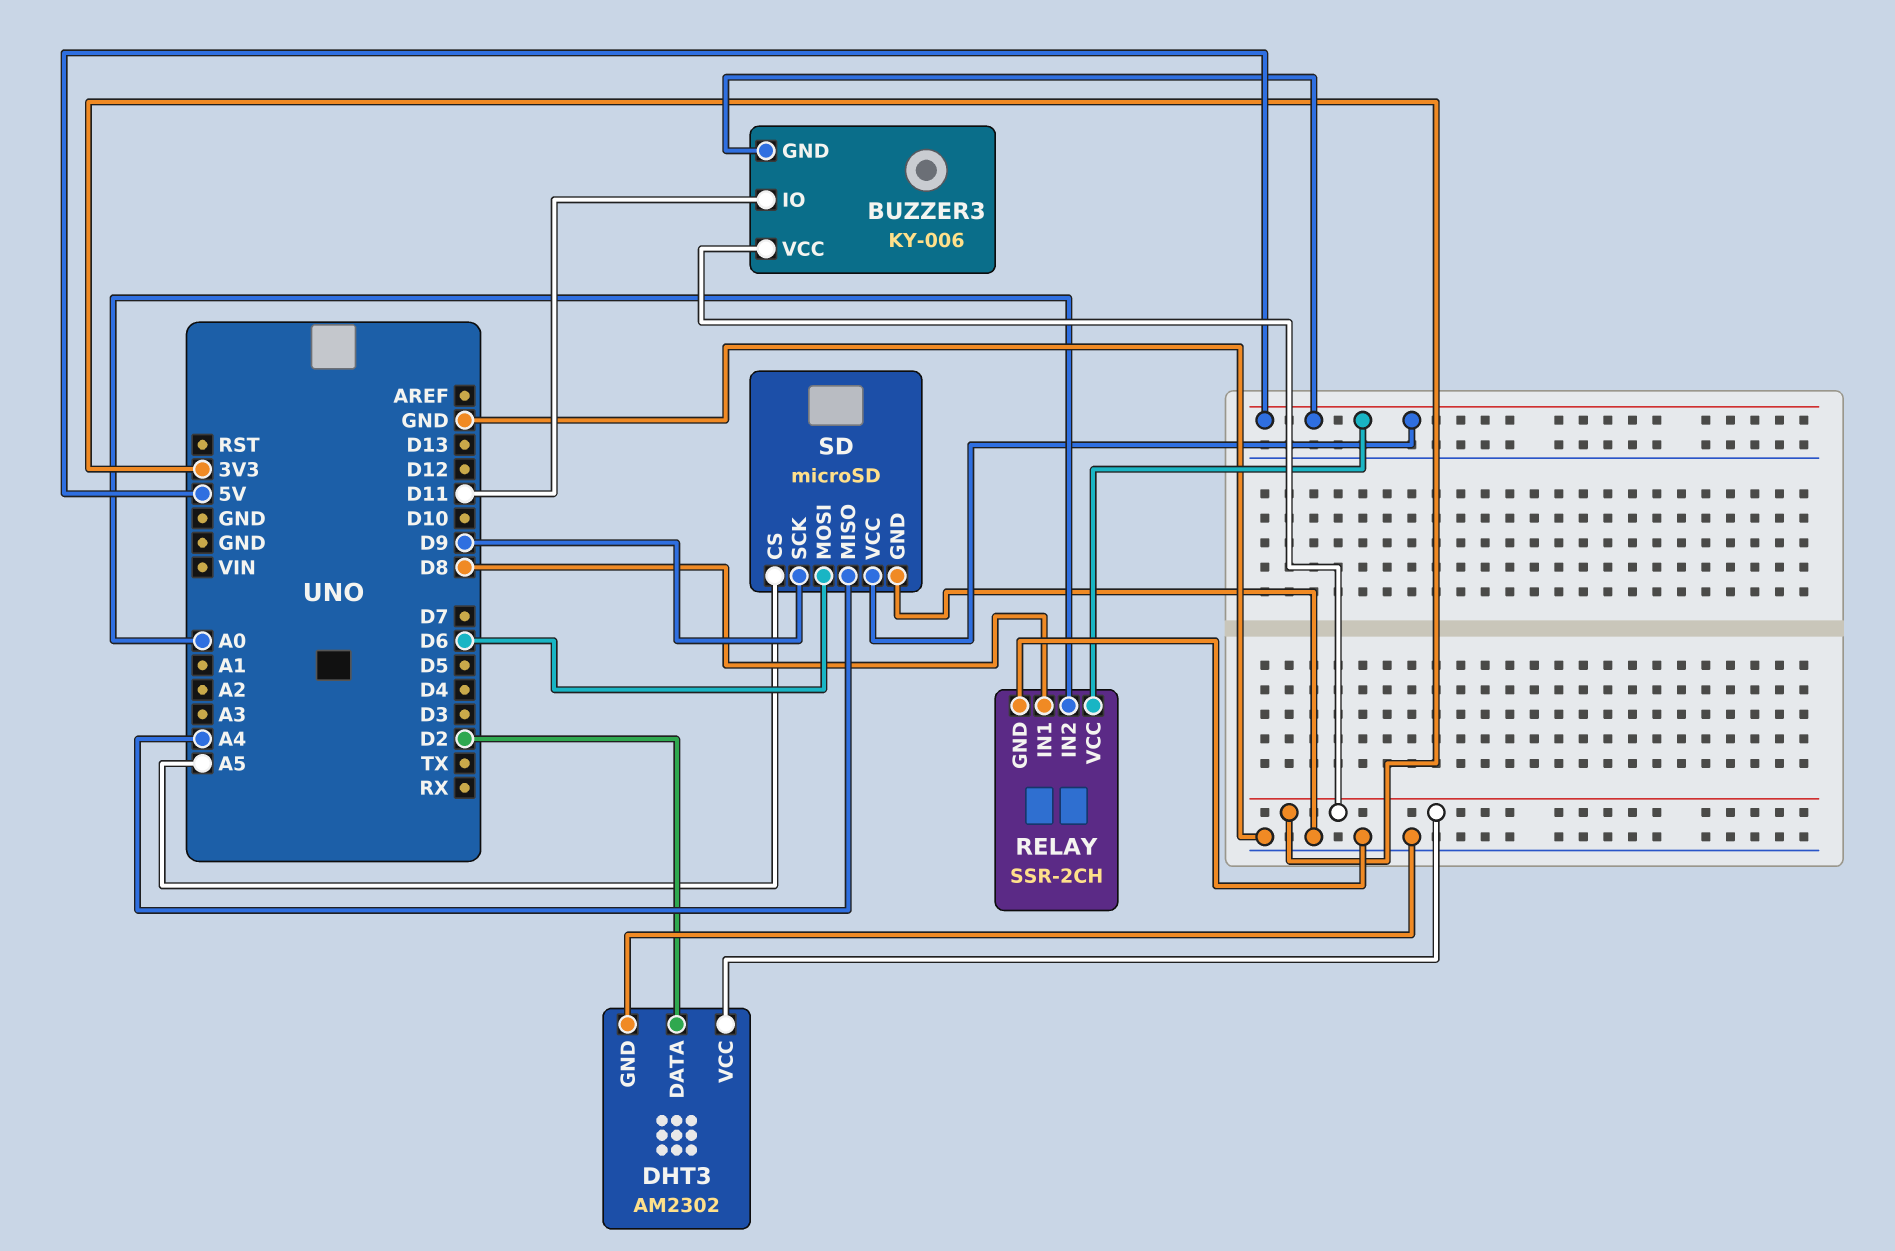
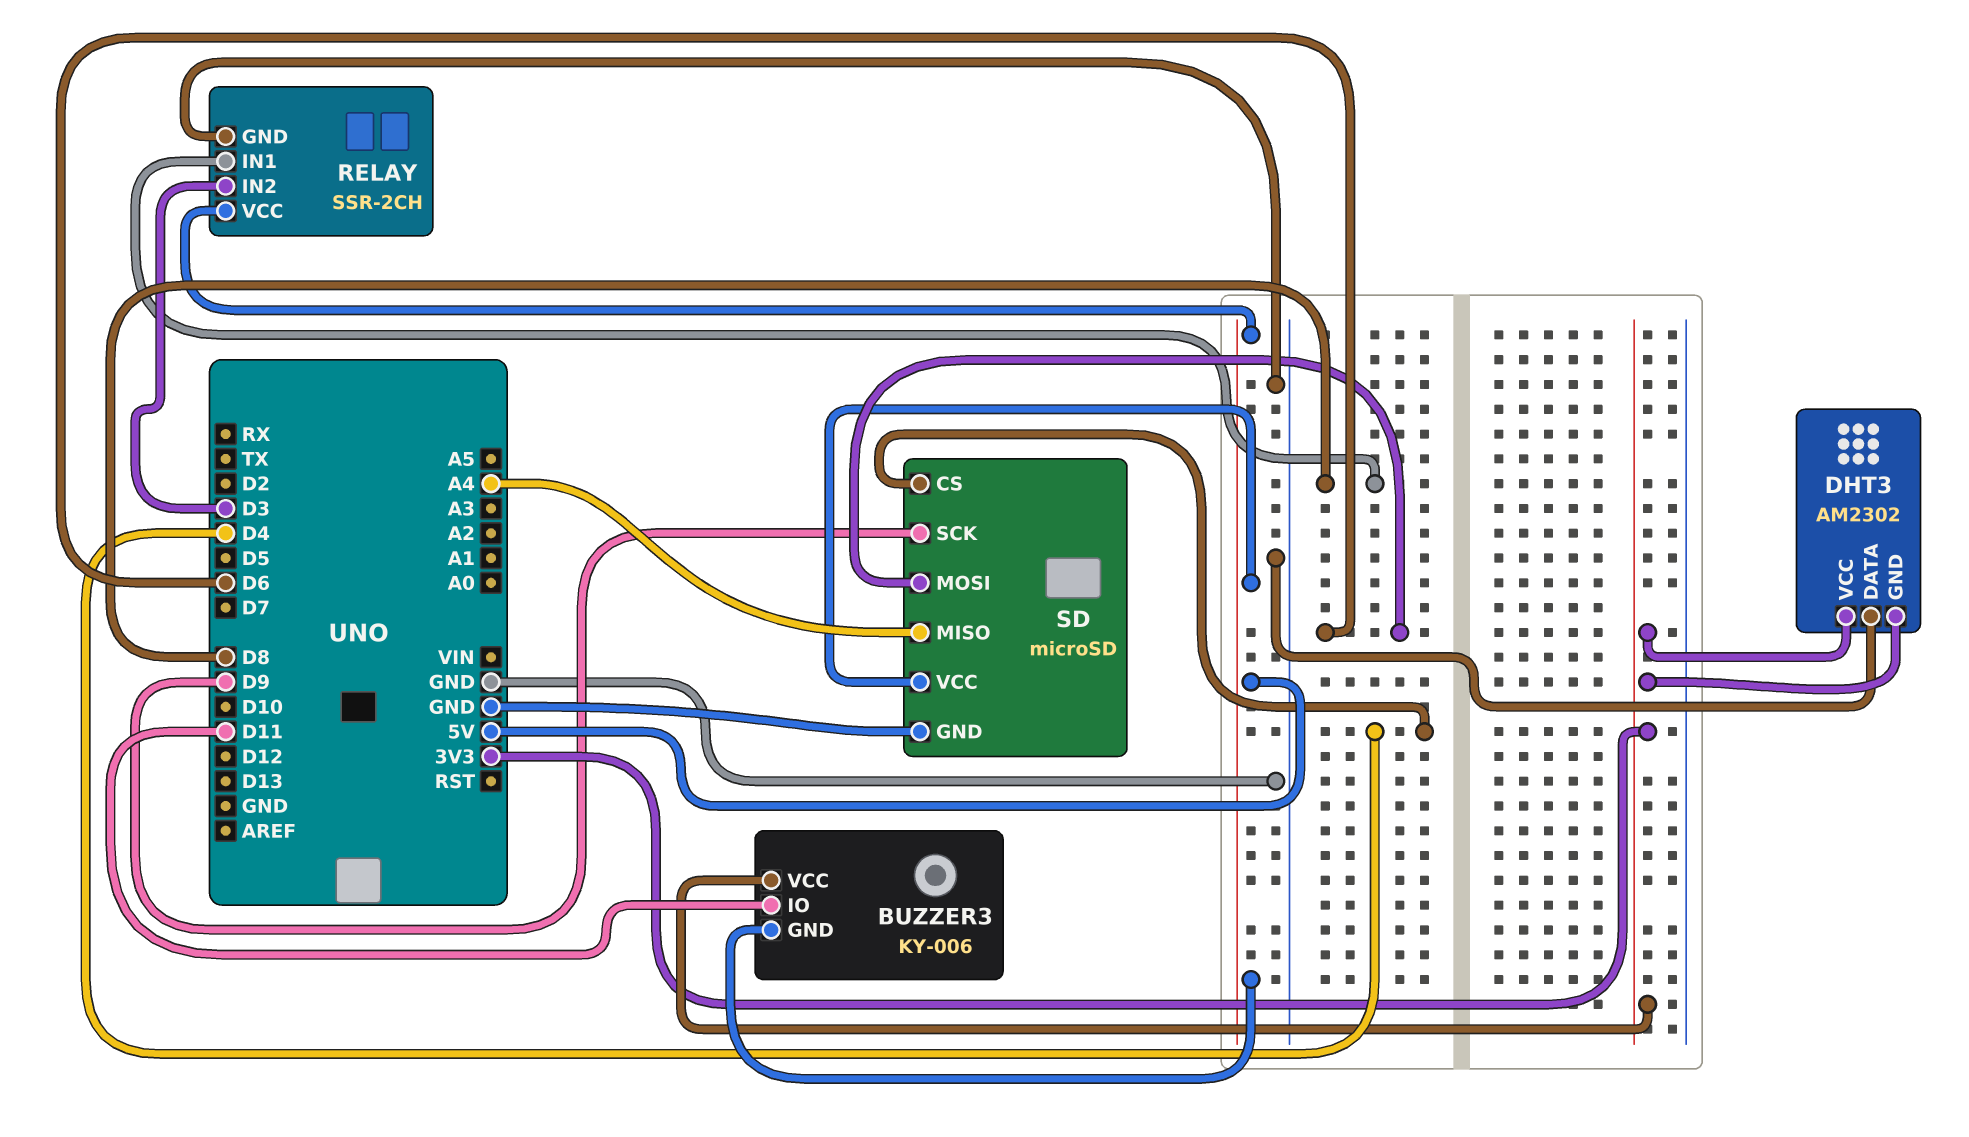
DHT3 pin DATA: D2 -> GND
DHT3 pin GND: GND -> 3V3
RELAY pin IN2: A0 -> D3
SD pin CS: A5 -> D4

